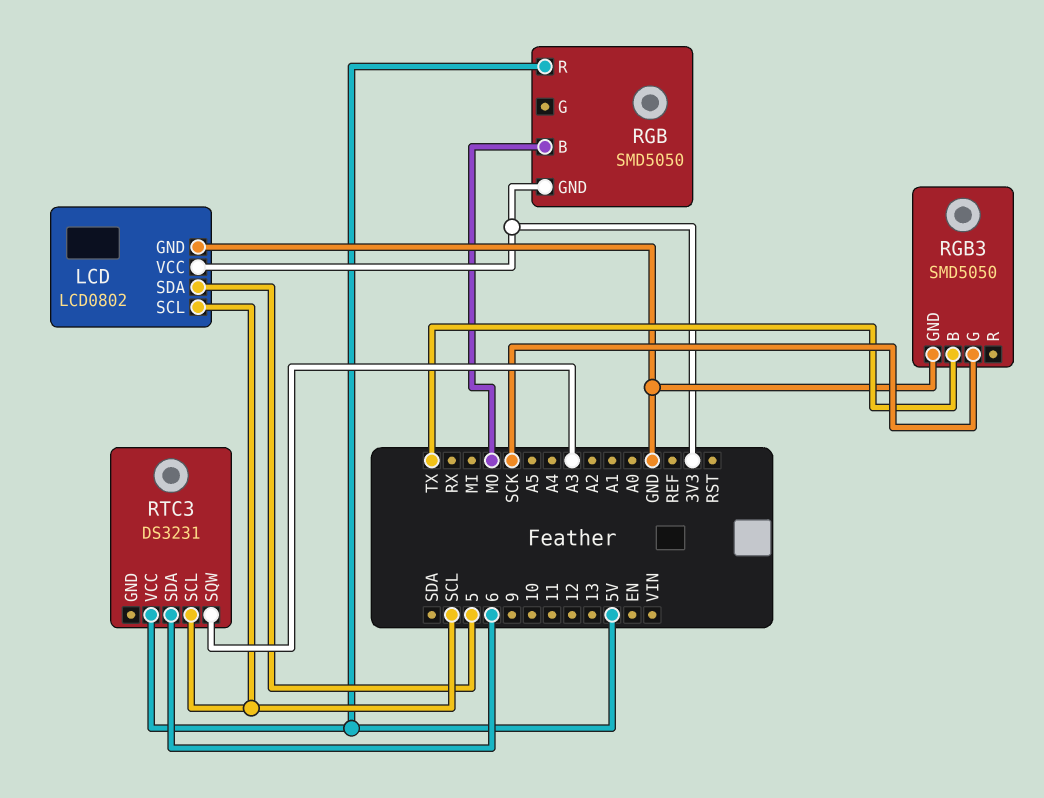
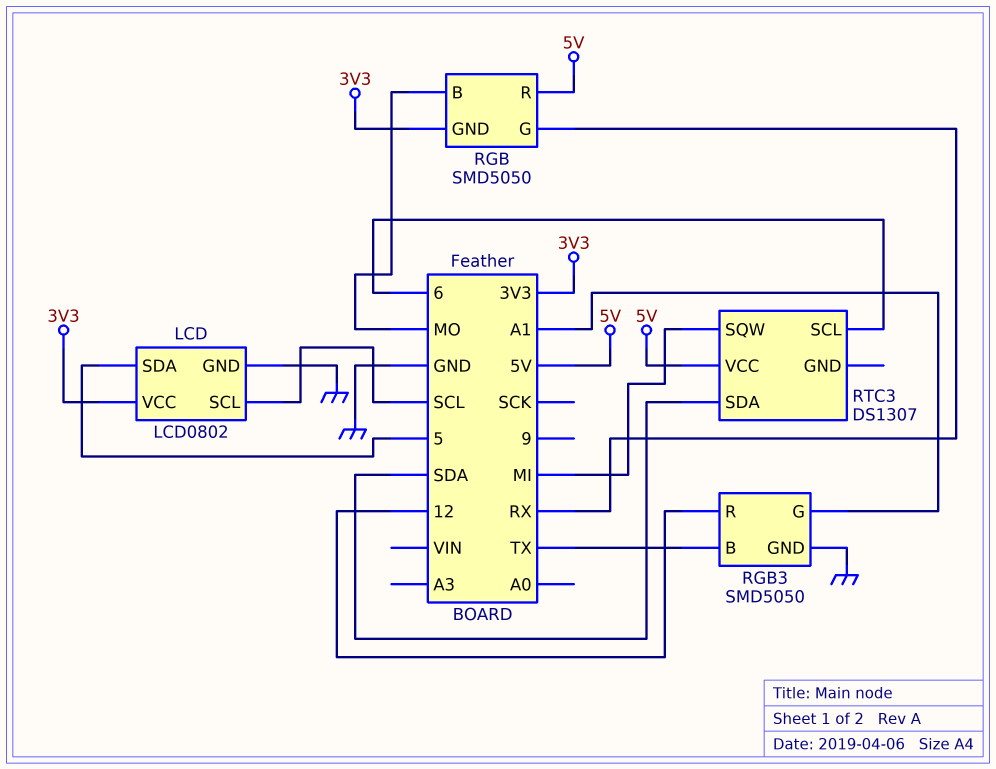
RGB pin G: none -> RX
RGB3 pin G: SCK -> A1
RGB3 pin R: none -> 12
RTC3: DS3231 -> DS1307
RTC3 pin SCL: SCL -> 6
RTC3 pin SDA: 6 -> SDA
RTC3 pin SQW: A3 -> MI

